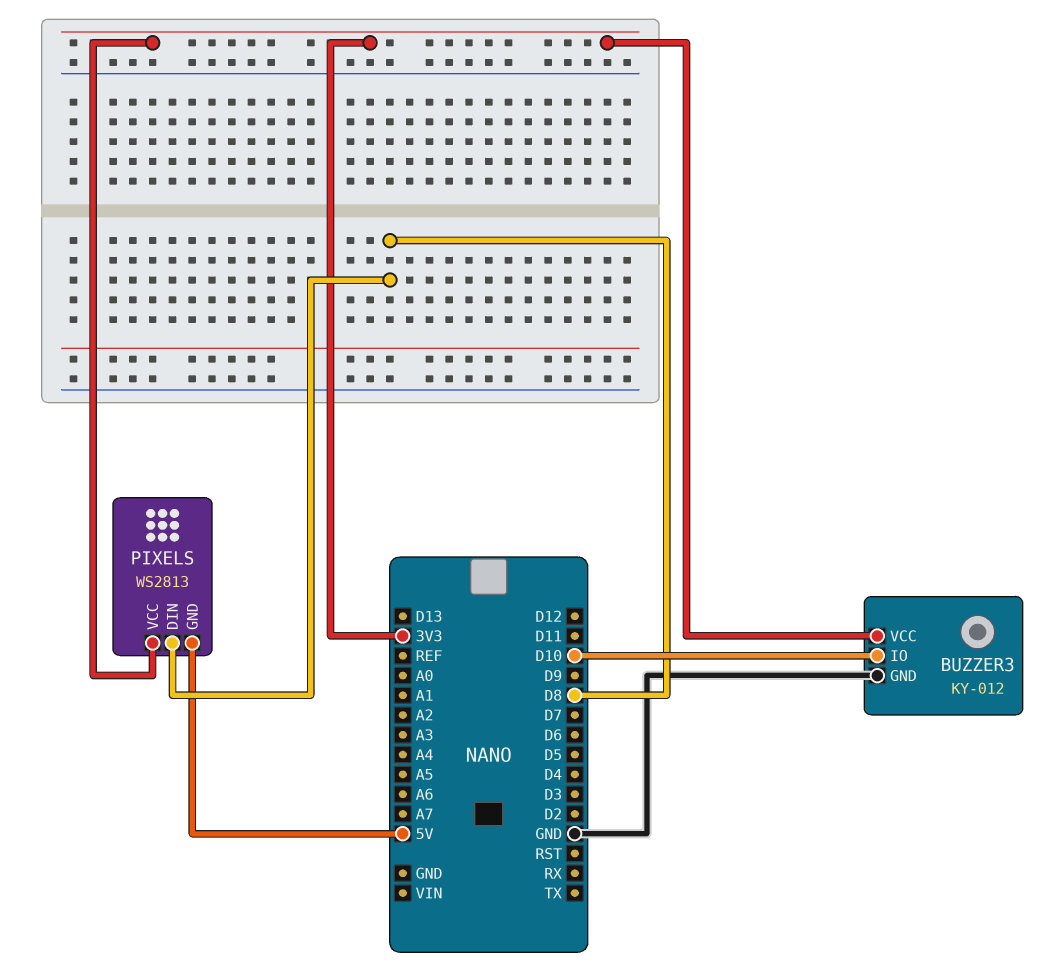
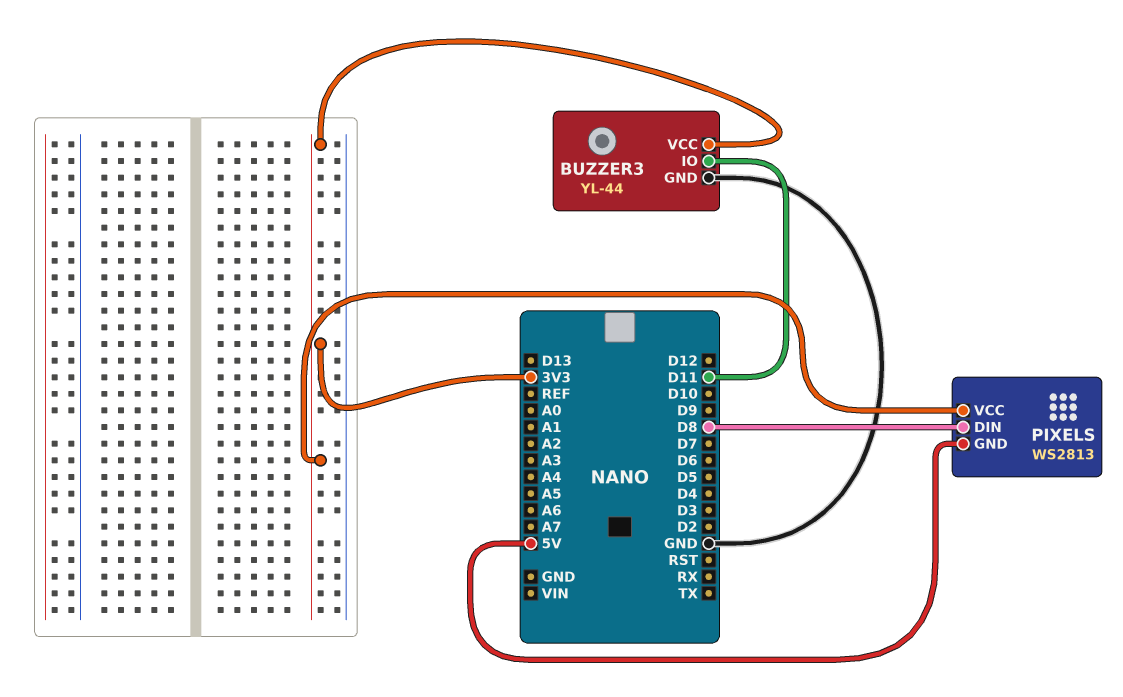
BUZZER3: KY-012 -> YL-44
BUZZER3 pin IO: D10 -> D11

